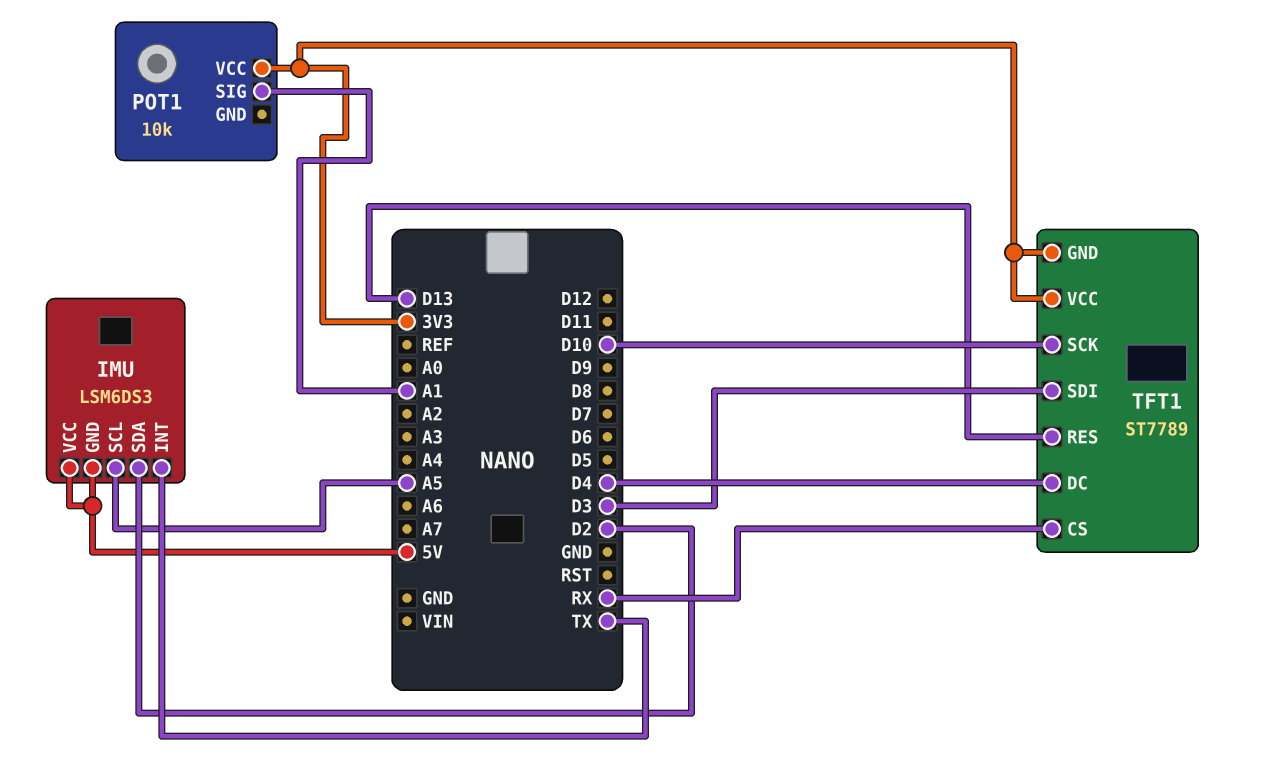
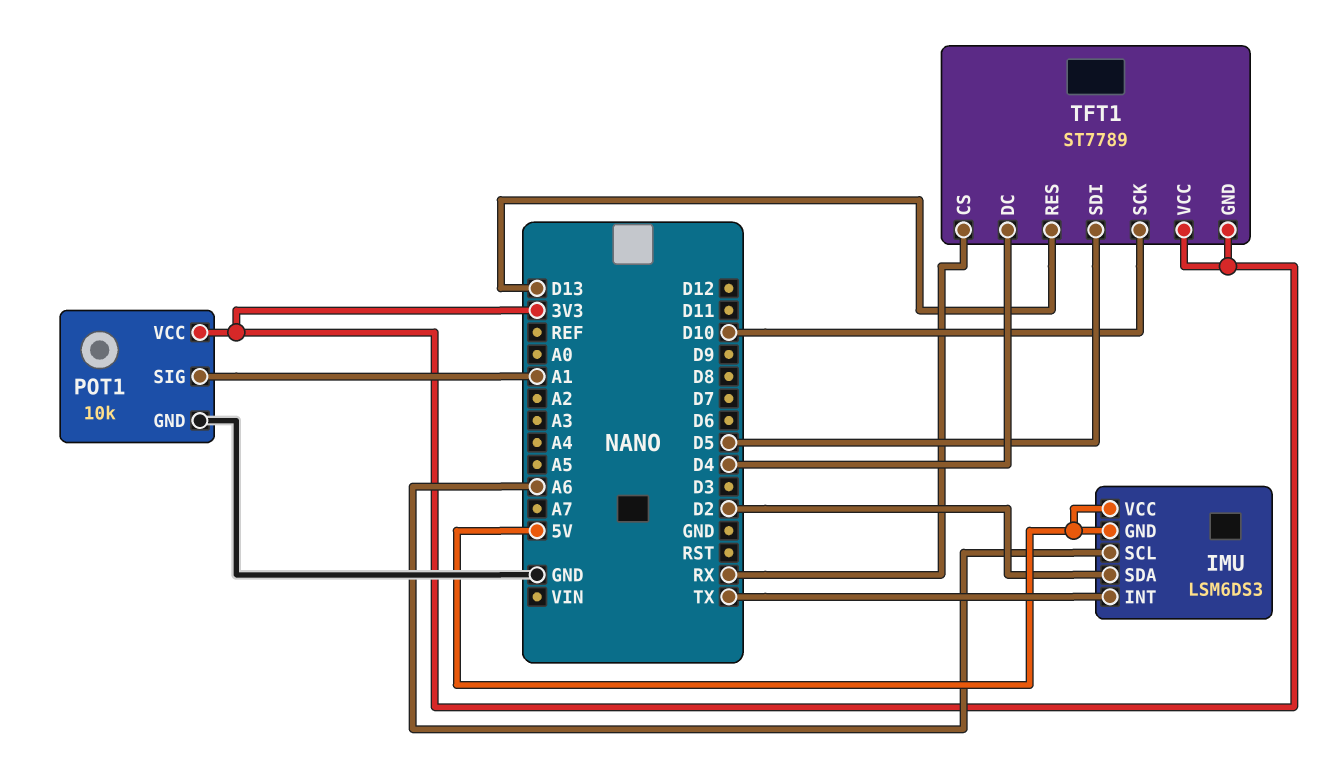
IMU pin SCL: A5 -> A6
POT1 pin GND: none -> GND
TFT1 pin SDI: D3 -> D5

